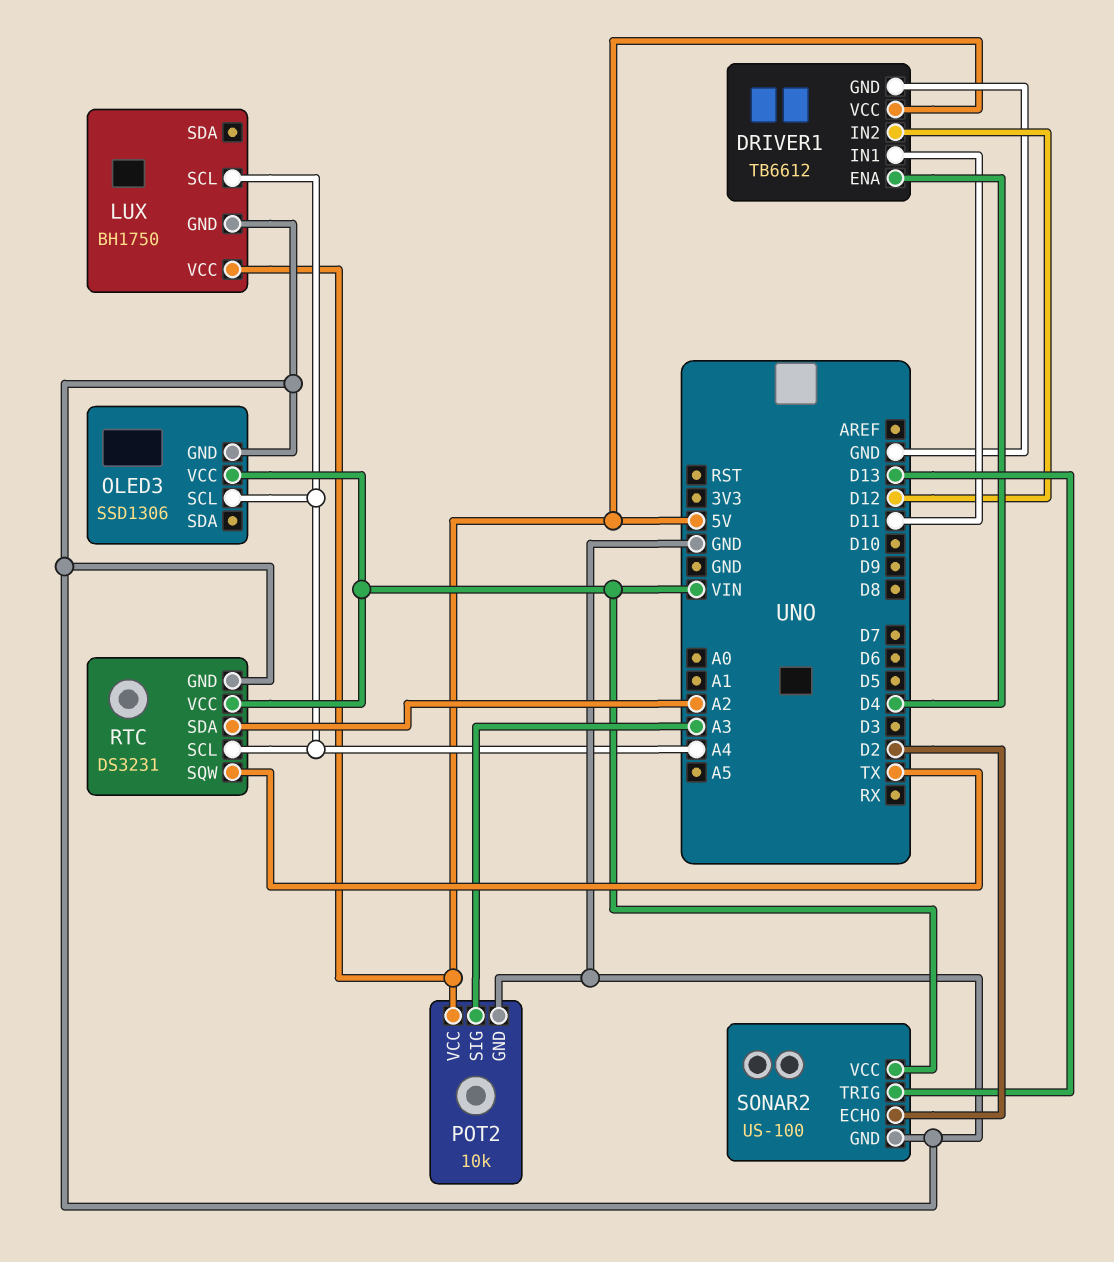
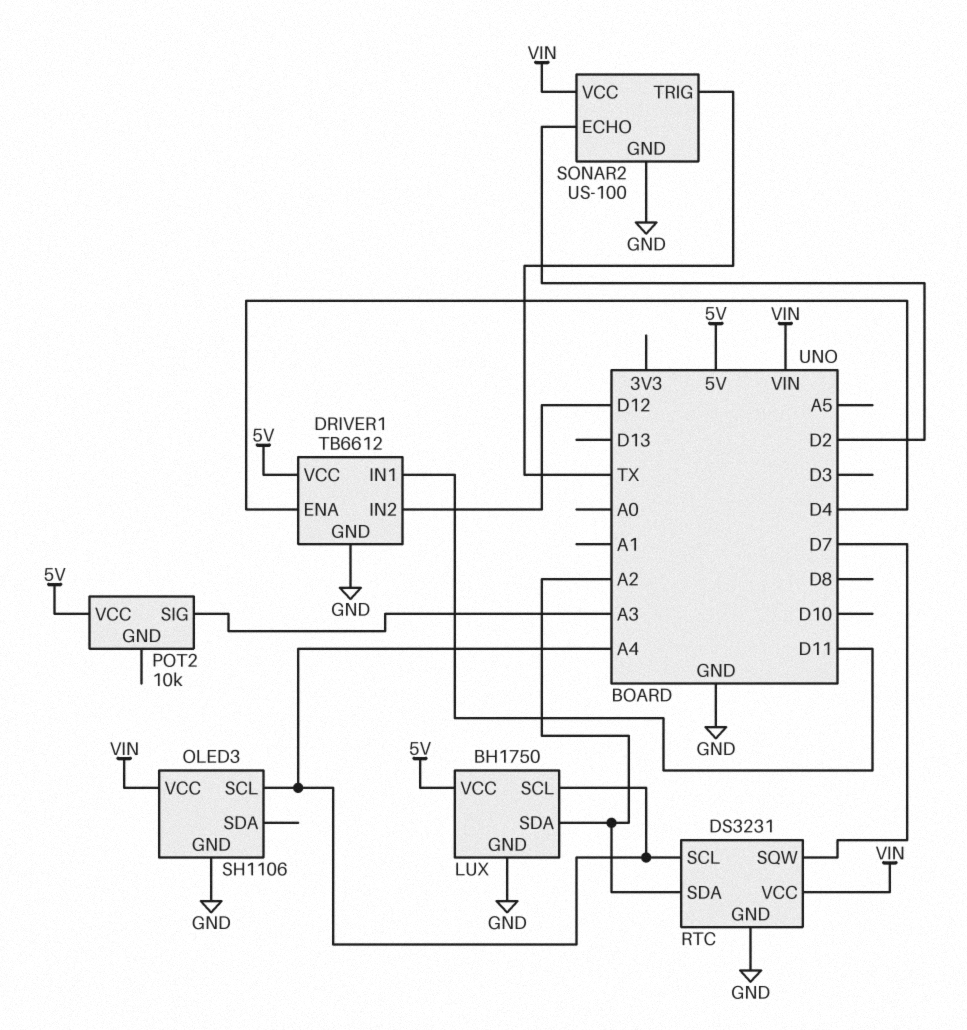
LUX pin SDA: none -> A2
OLED3: SSD1306 -> SH1106
POT2 pin GND: GND -> none
RTC pin SQW: TX -> D7
SONAR2 pin TRIG: D13 -> TX

